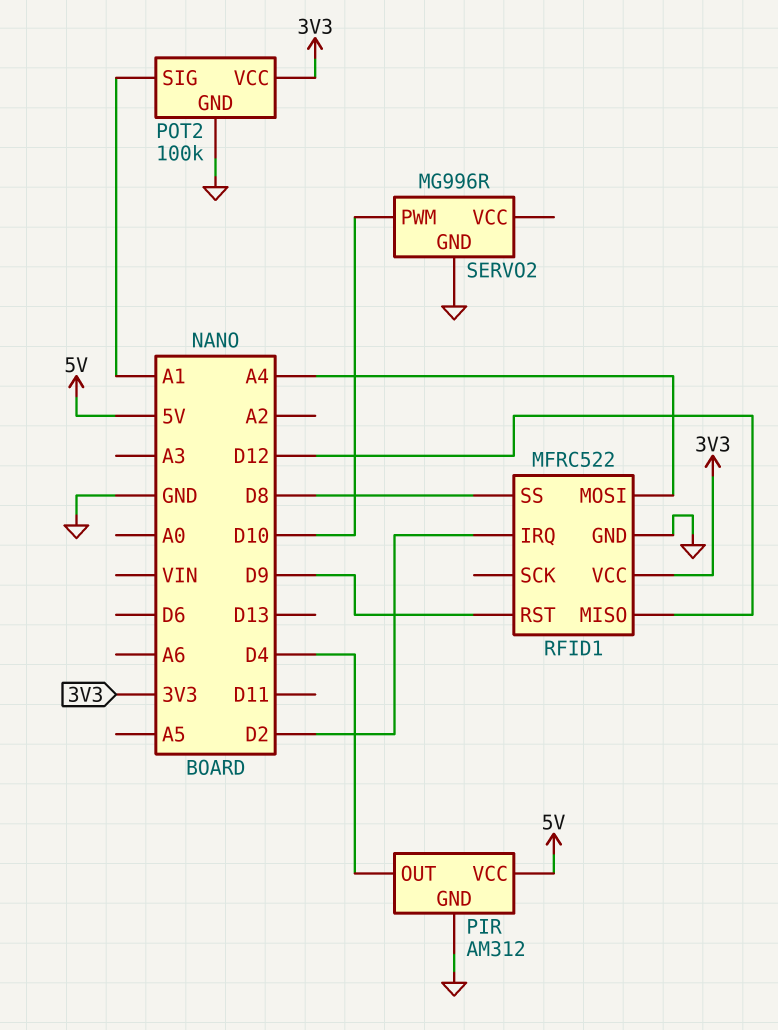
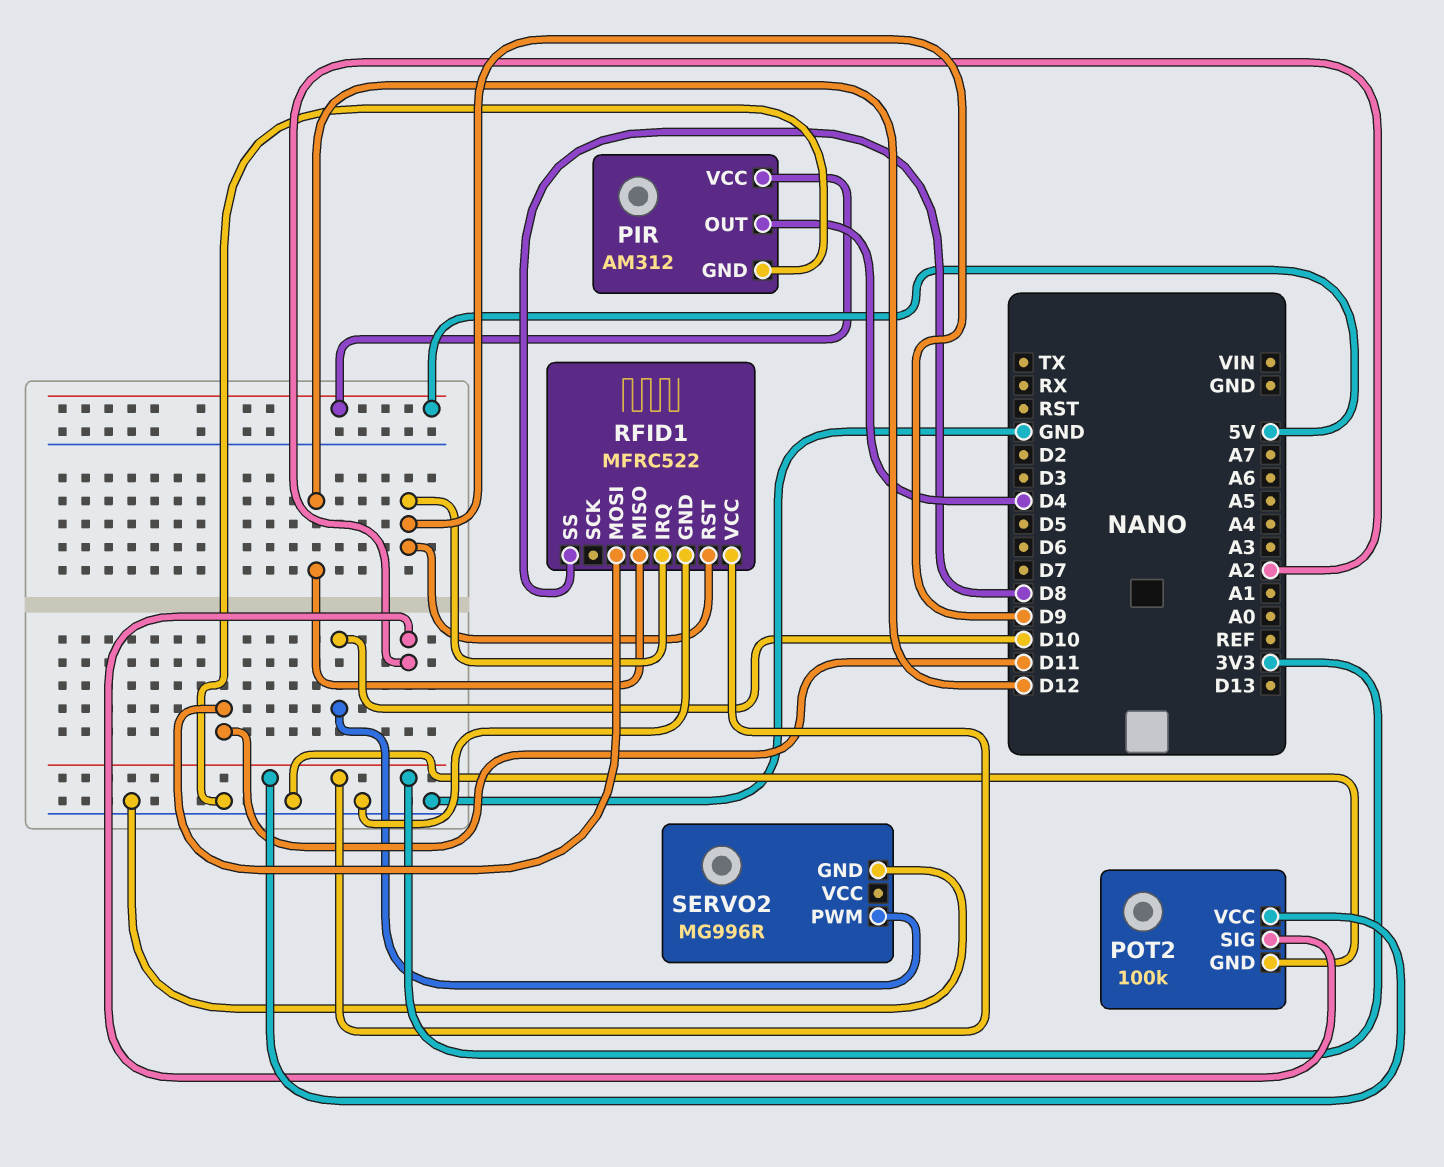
POT2 pin SIG: A1 -> A2
RFID1 pin IRQ: D2 -> D9
RFID1 pin MOSI: A4 -> D11

